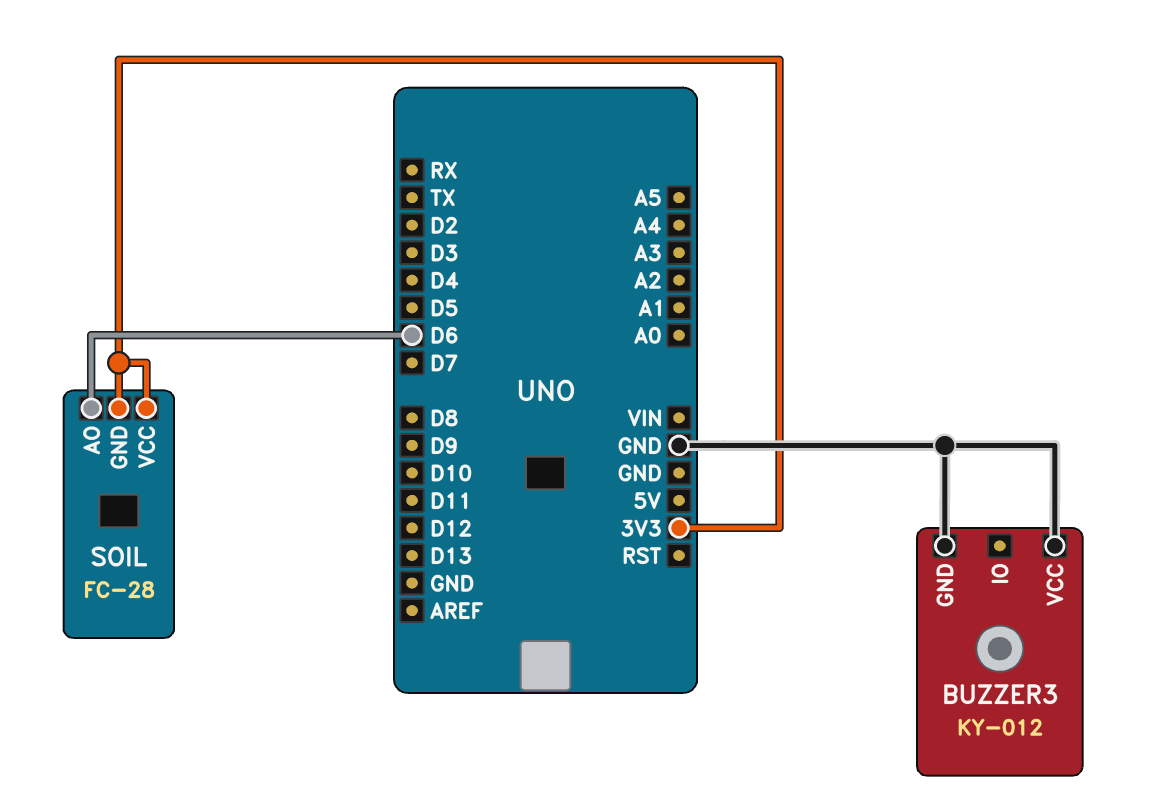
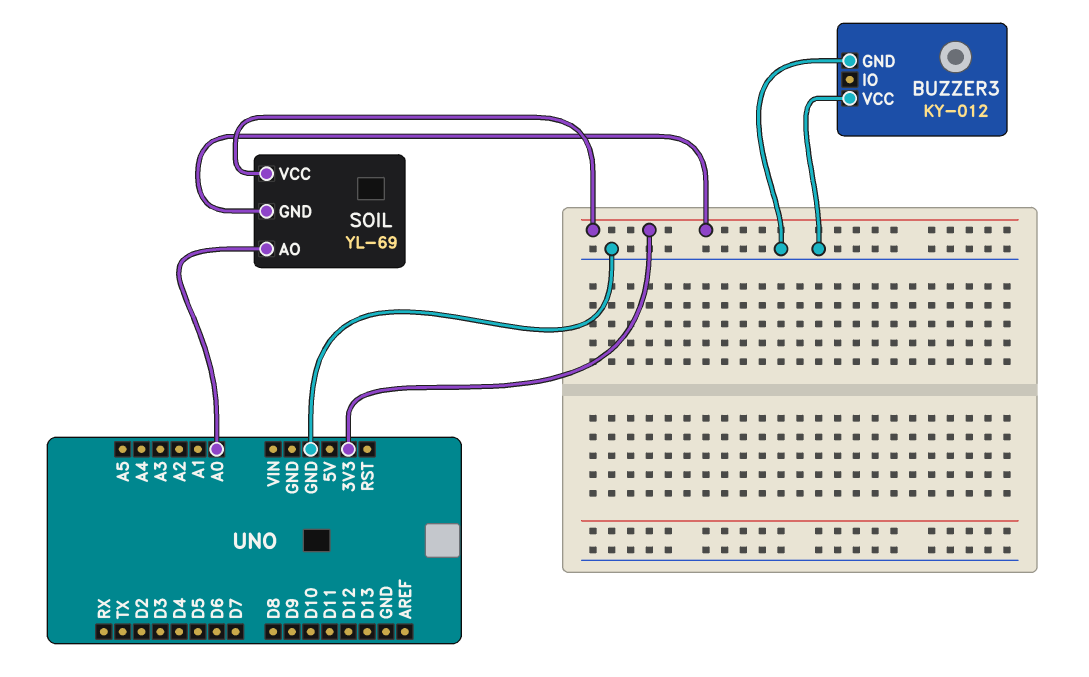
SOIL: FC-28 -> YL-69
SOIL pin AO: D6 -> A0

